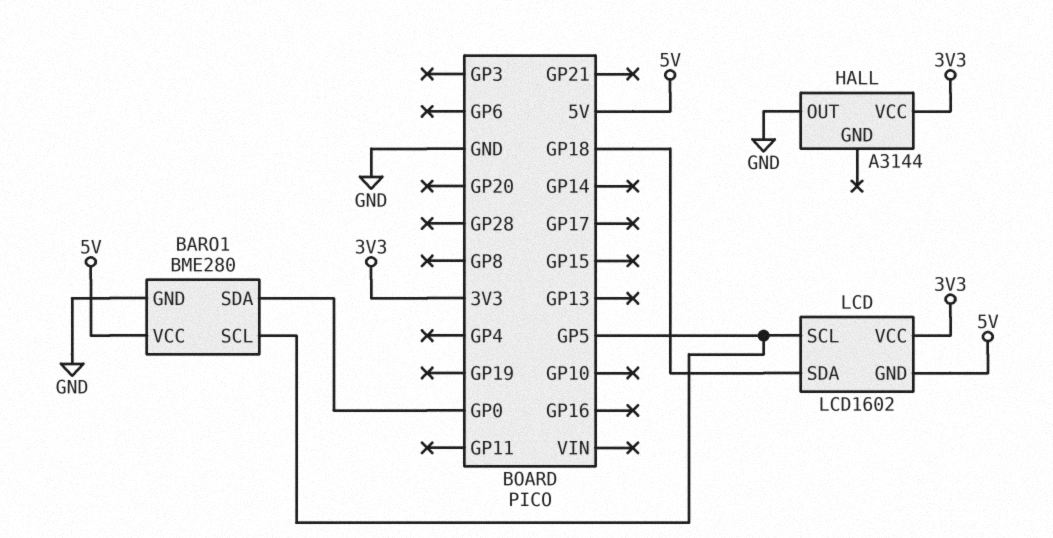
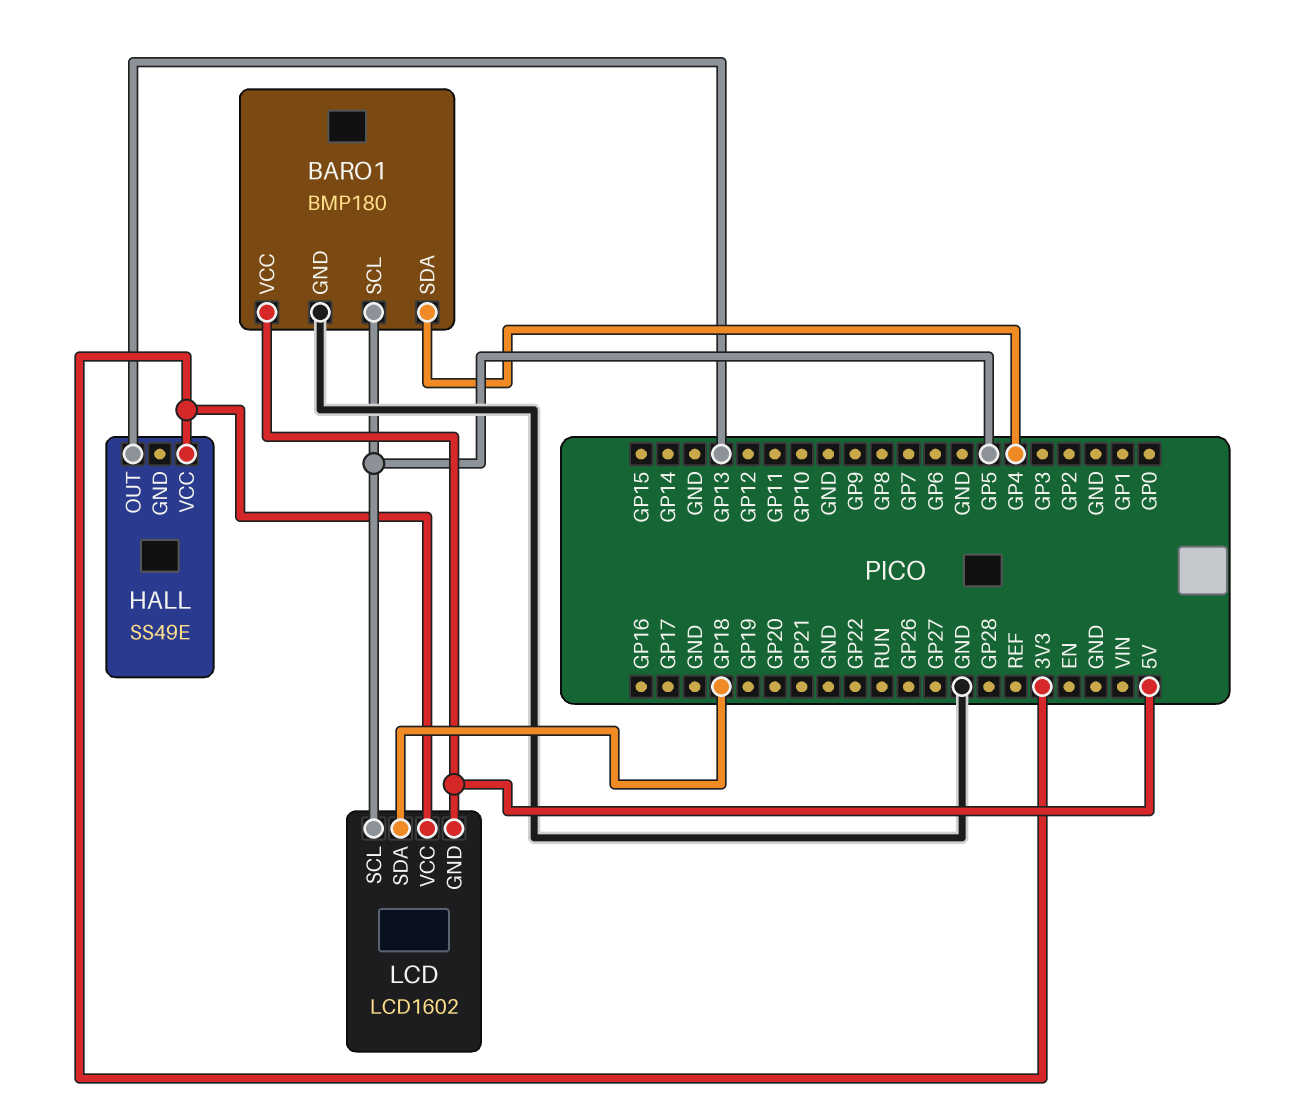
BARO1: BME280 -> BMP180
BARO1 pin SDA: GP0 -> GP4
HALL: A3144 -> SS49E
HALL pin OUT: GND -> GP13

